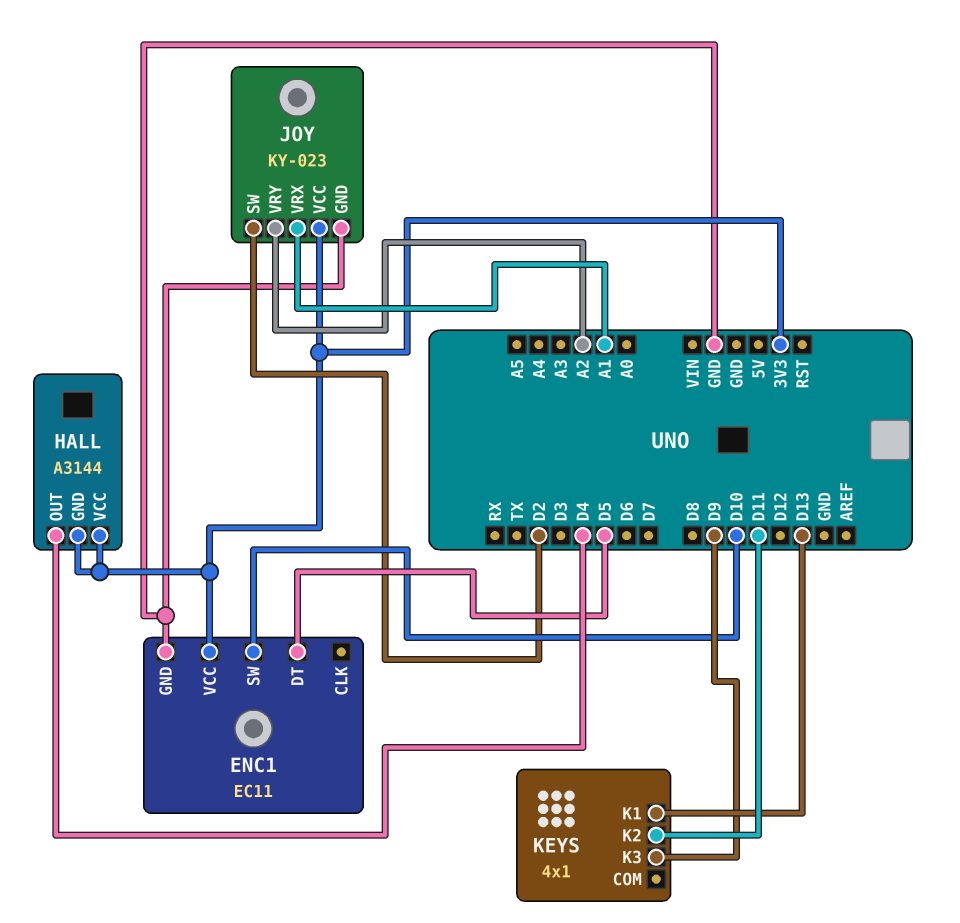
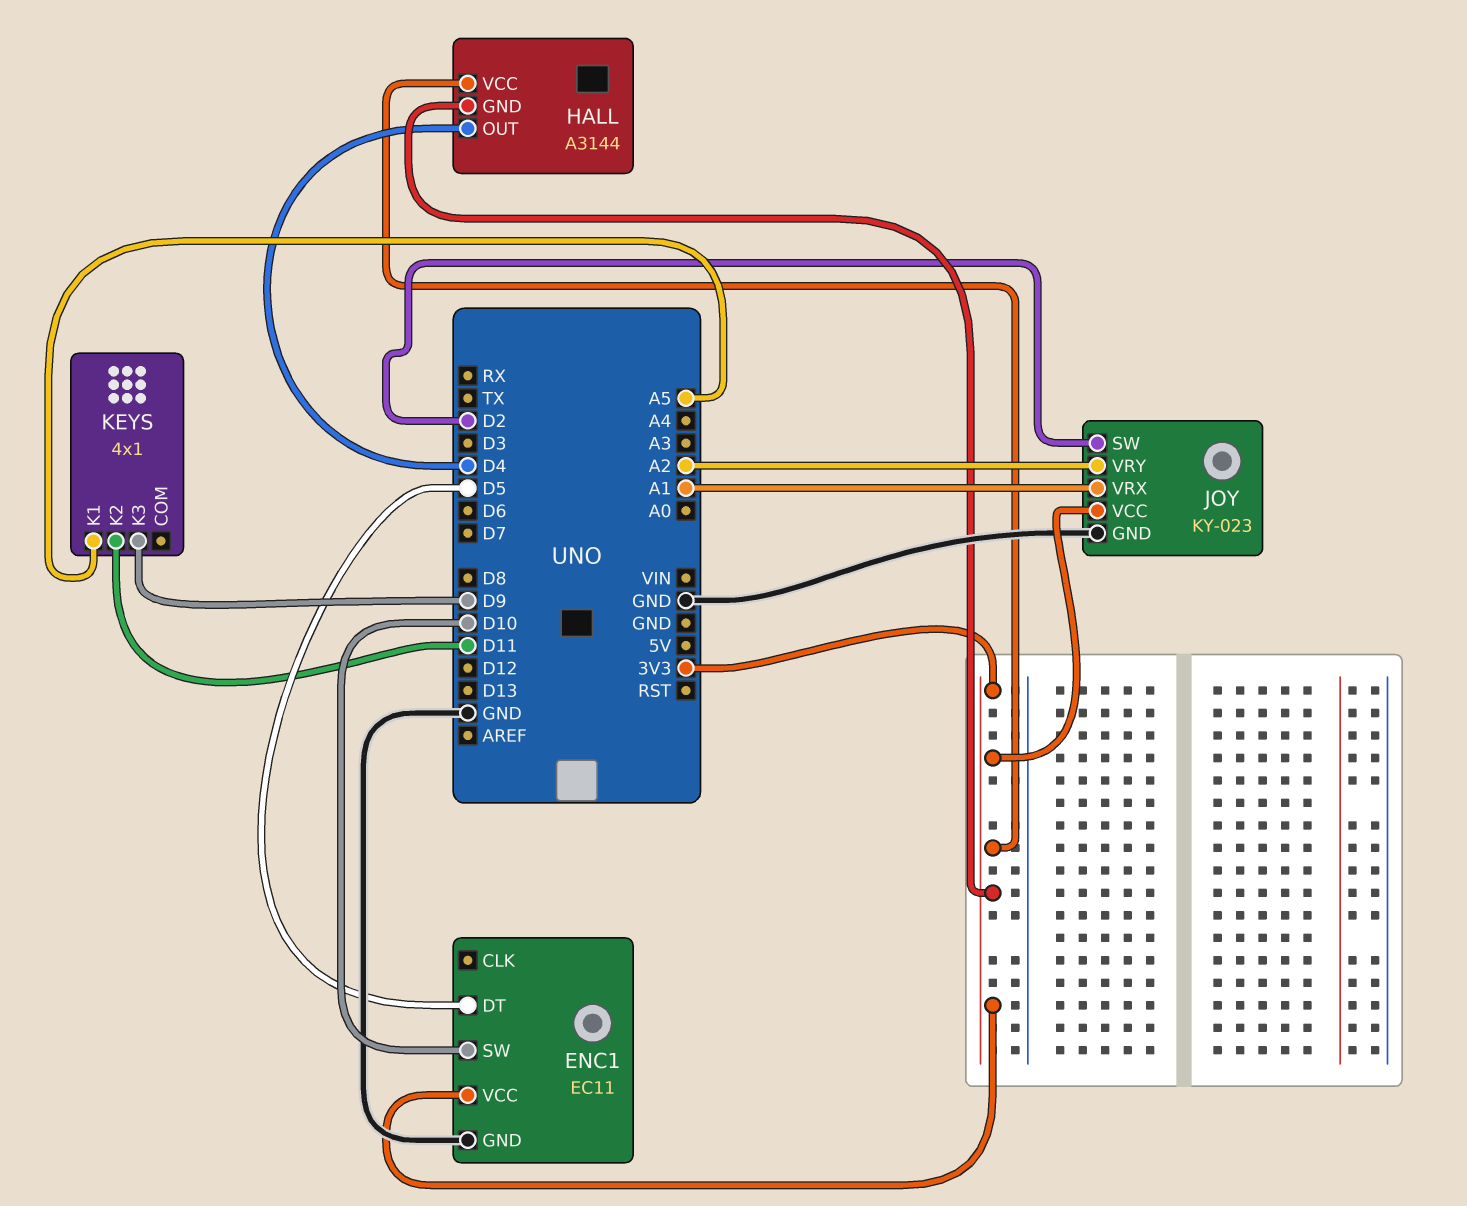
KEYS pin K1: D13 -> A5

